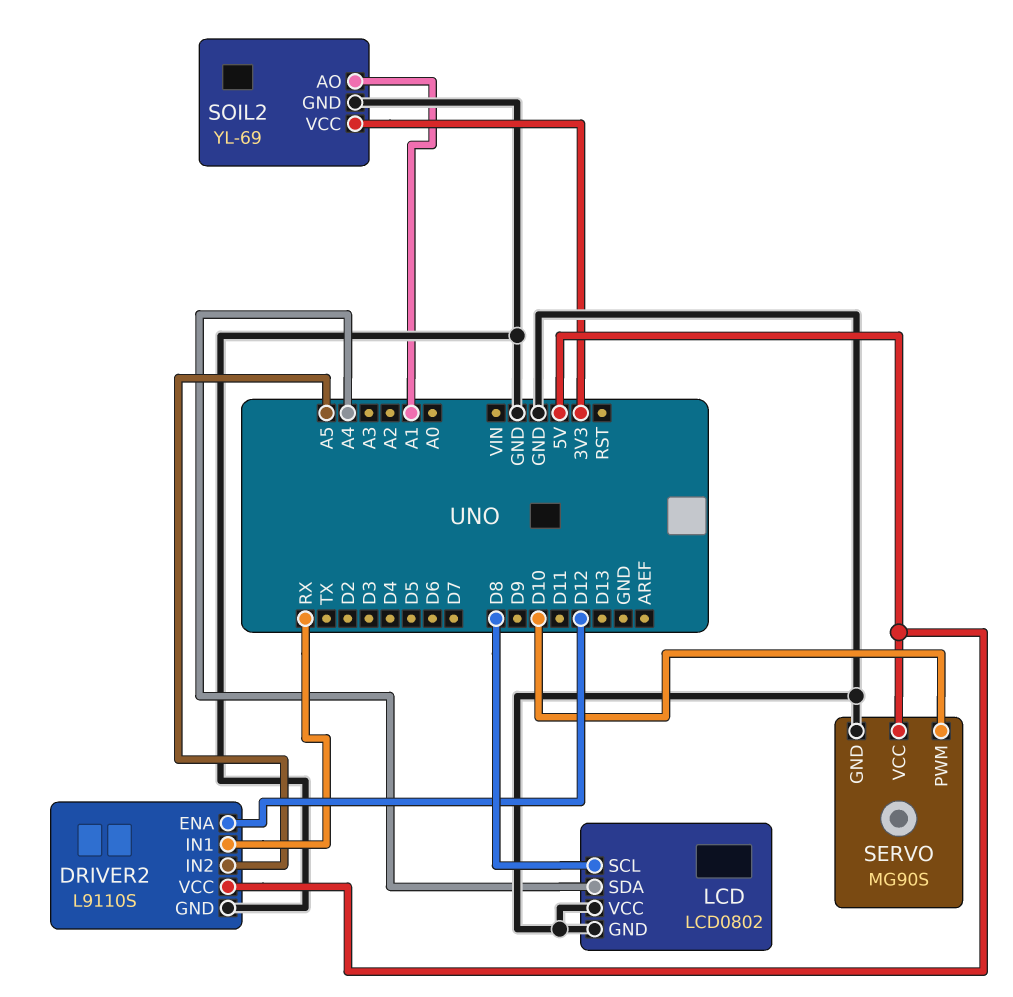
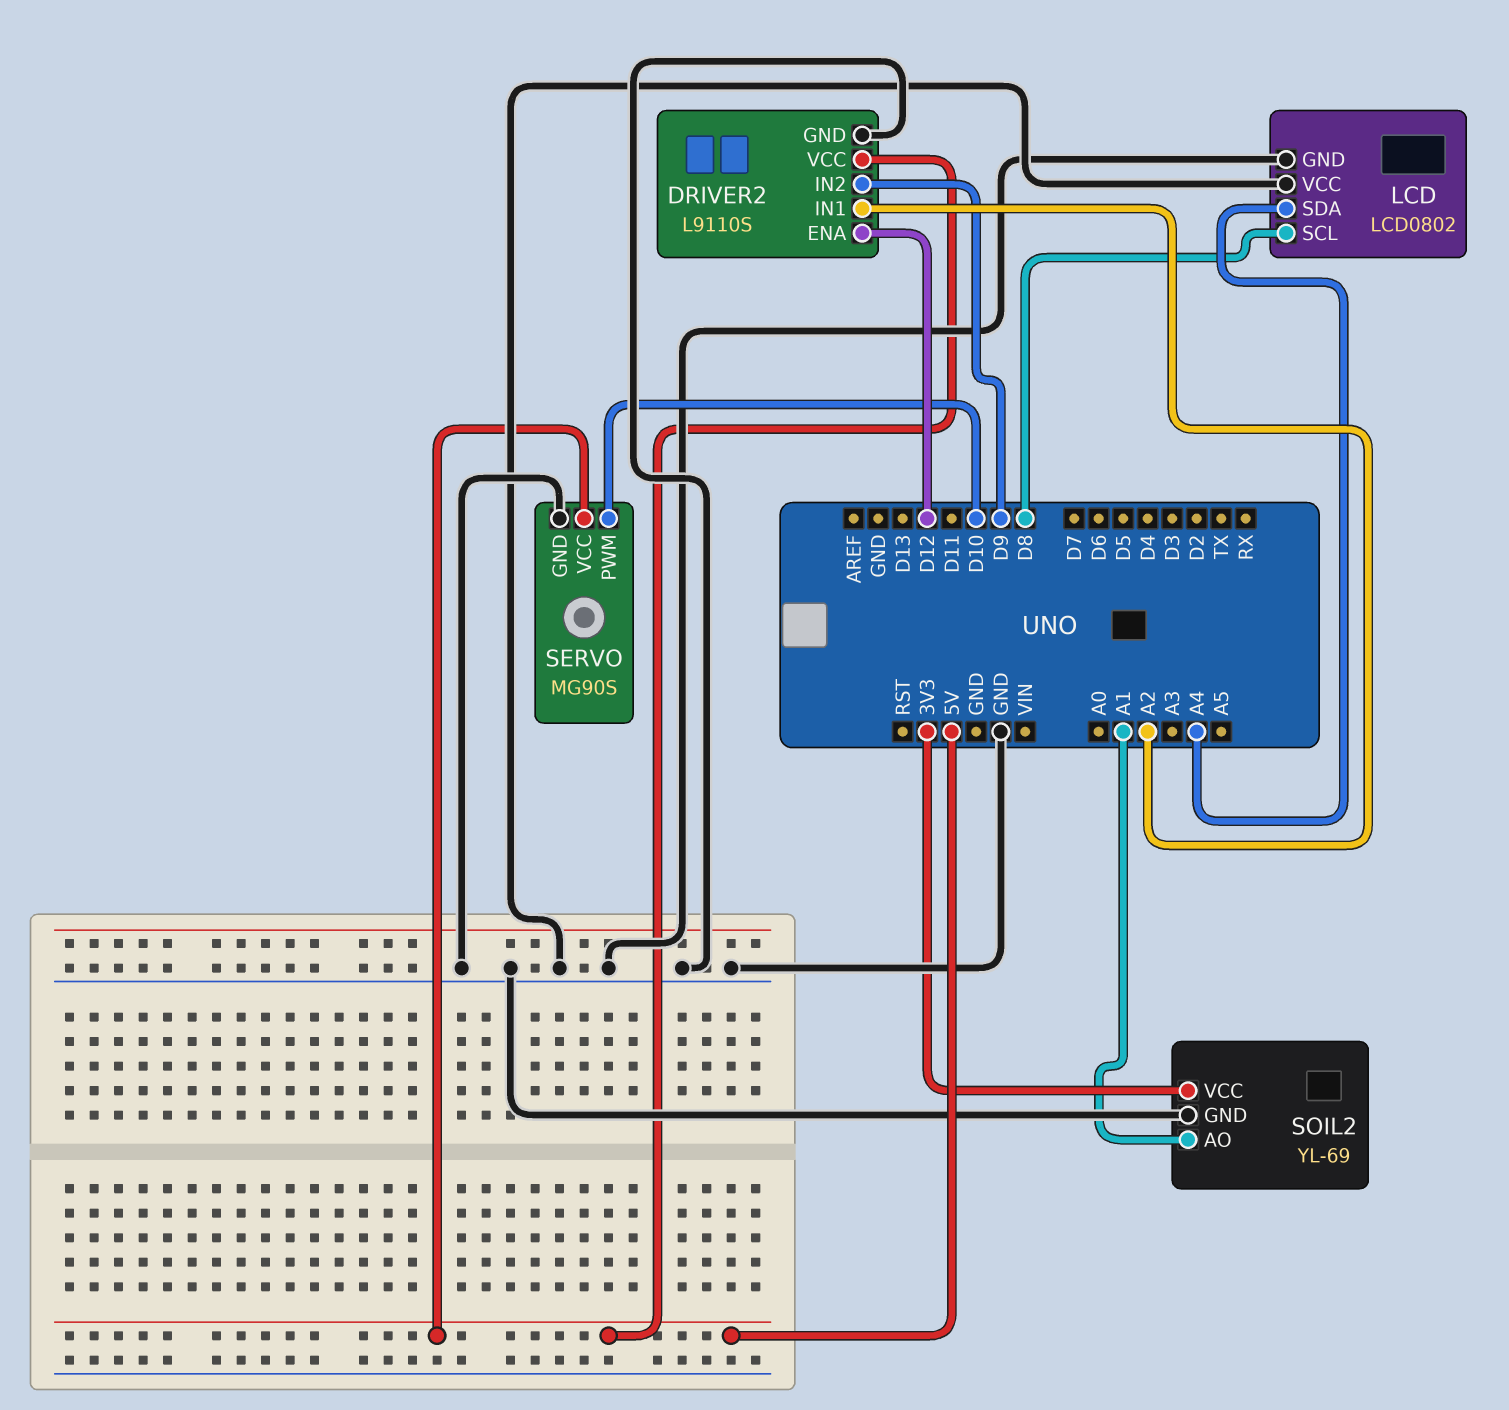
DRIVER2 pin IN1: RX -> A2
DRIVER2 pin IN2: A5 -> D9

